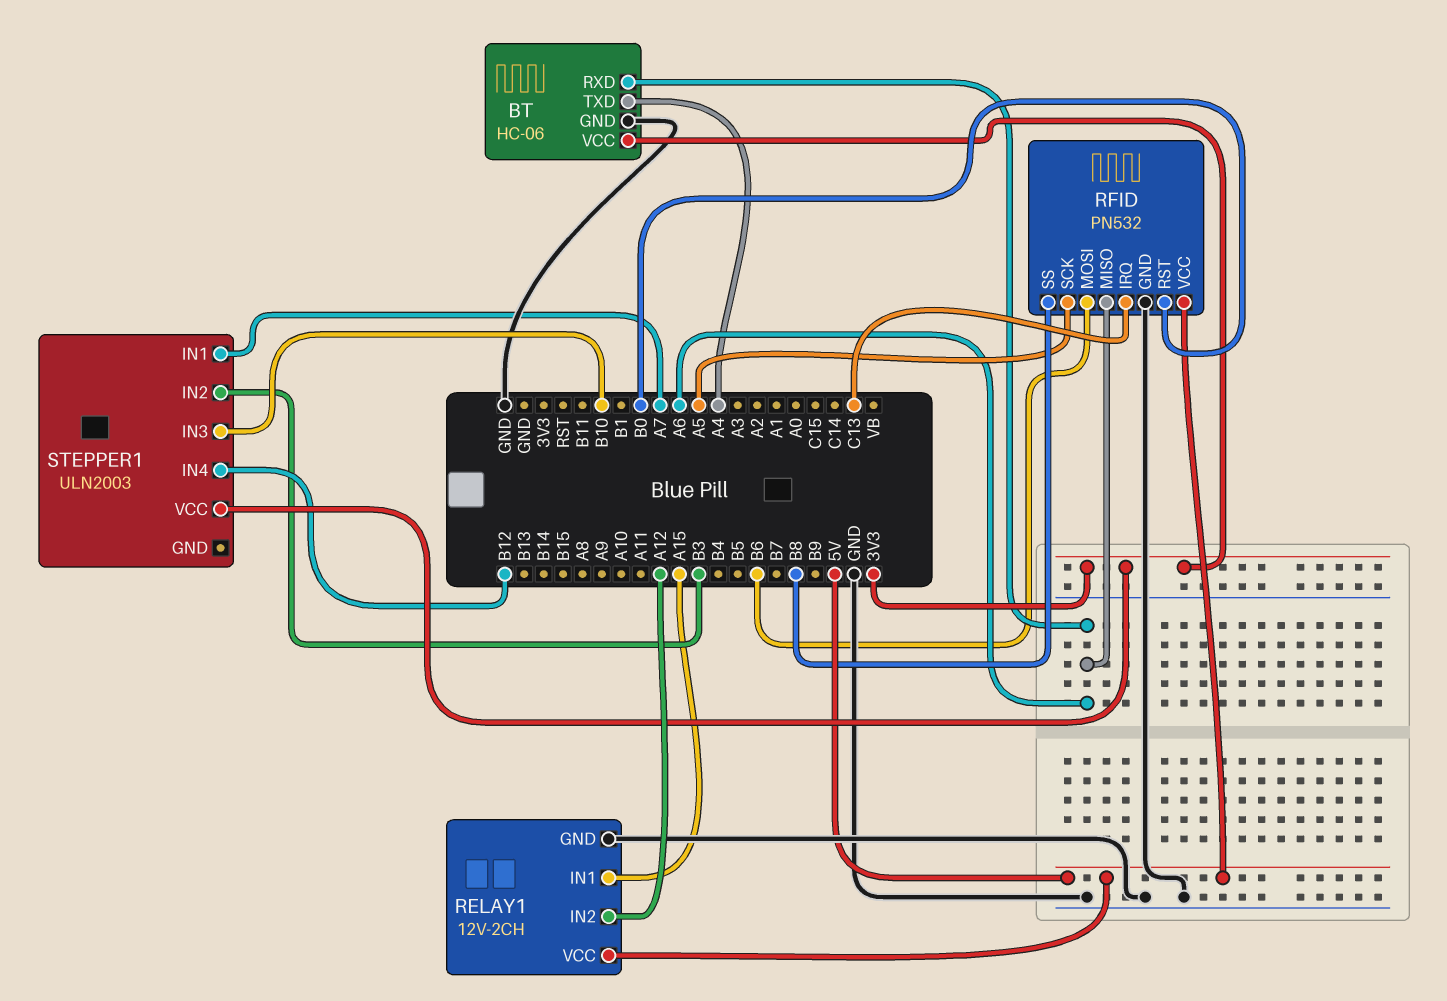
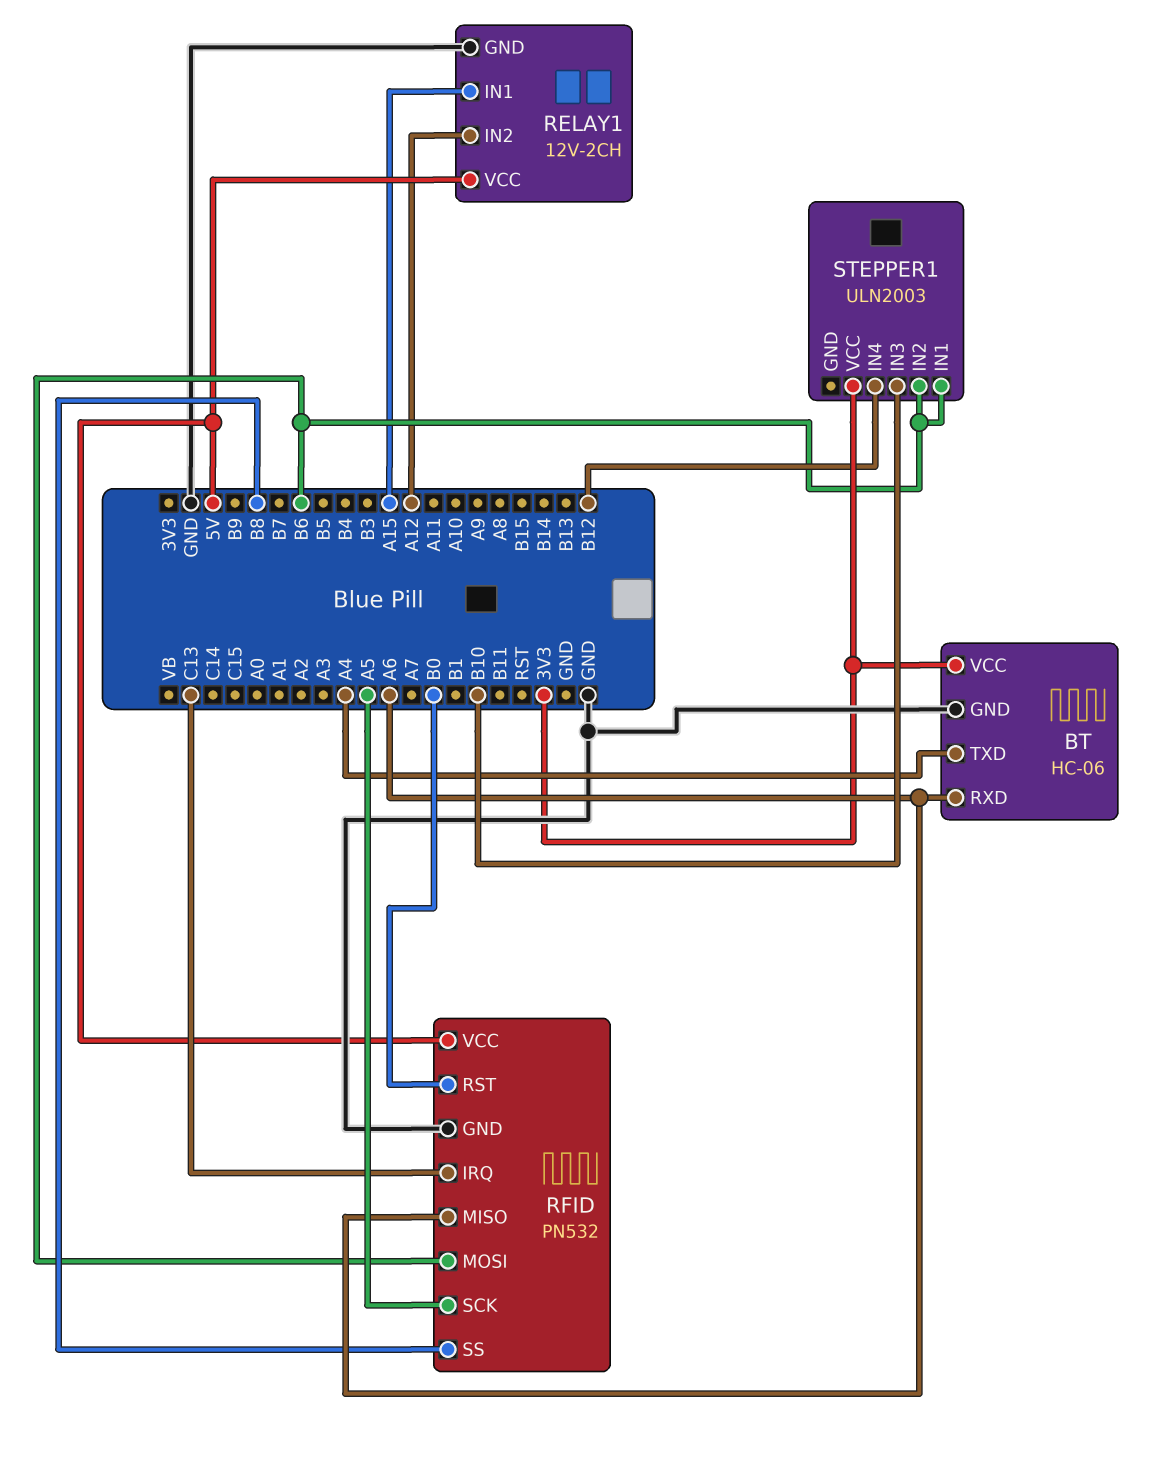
STEPPER1 pin IN1: A7 -> B6
STEPPER1 pin IN2: B3 -> B6

